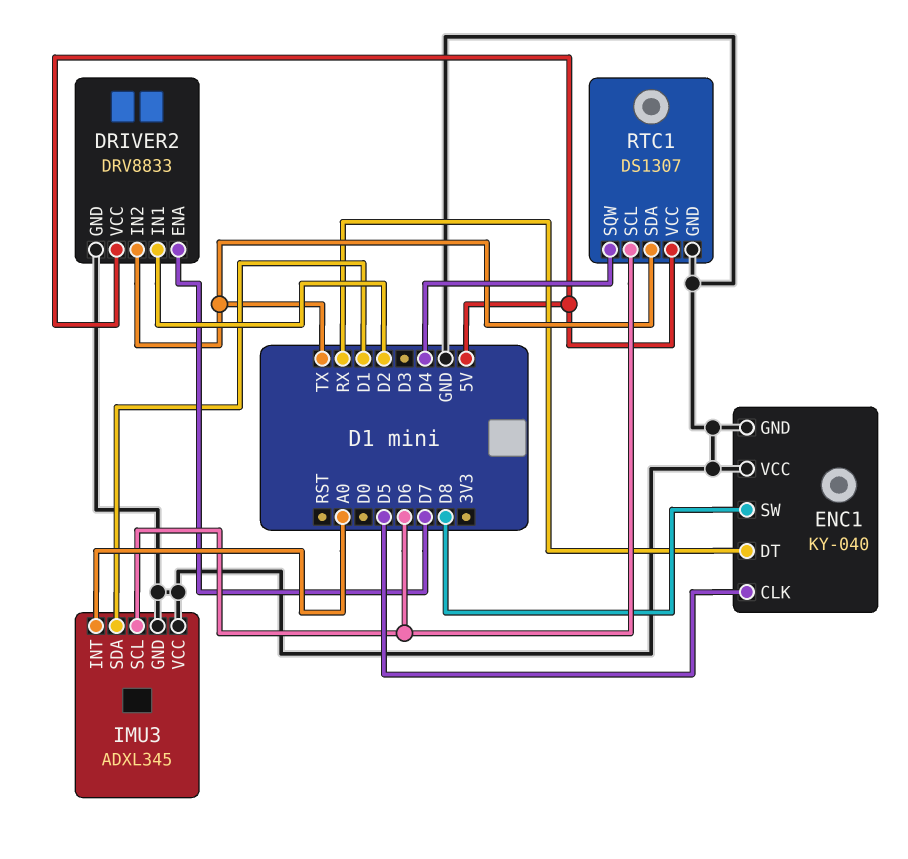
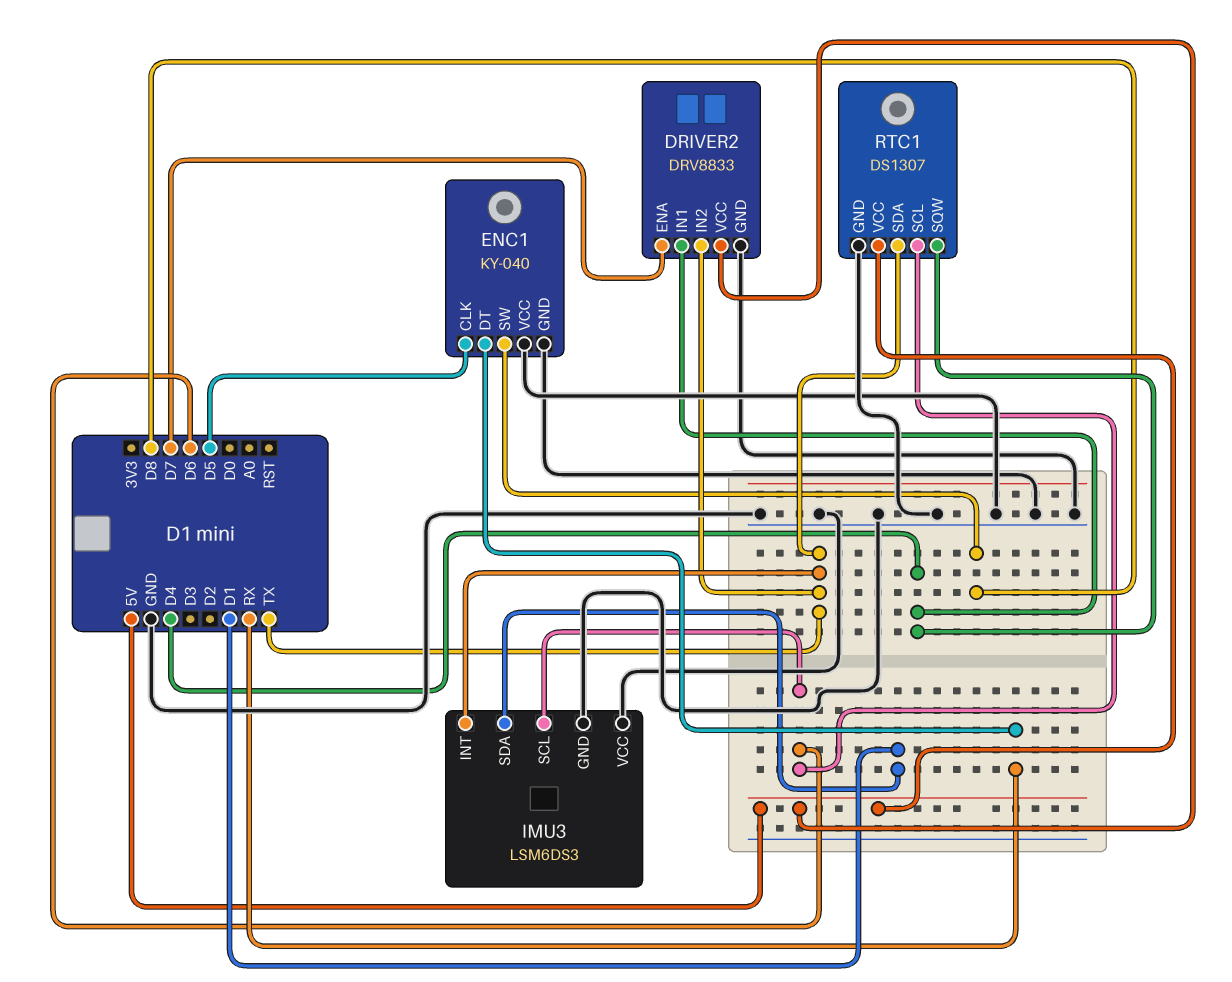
DRIVER2 pin IN1: D2 -> D4
IMU3: ADXL345 -> LSM6DS3
IMU3 pin INT: A0 -> TX

